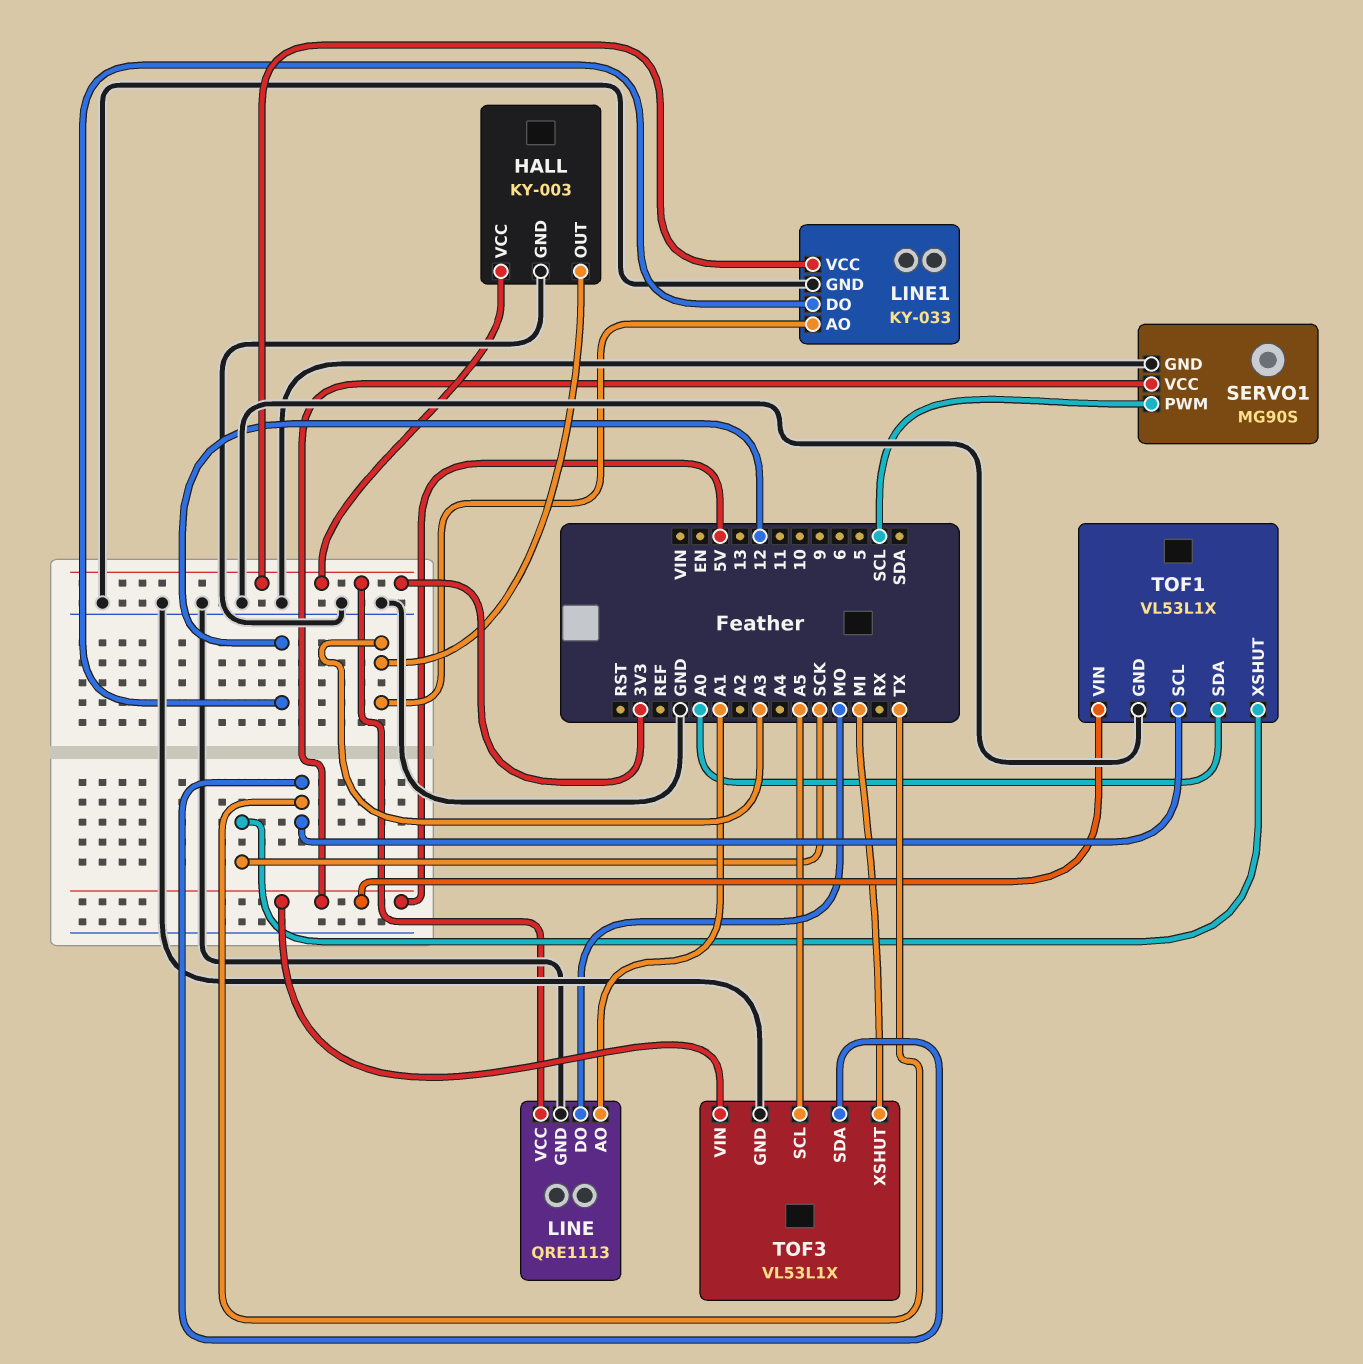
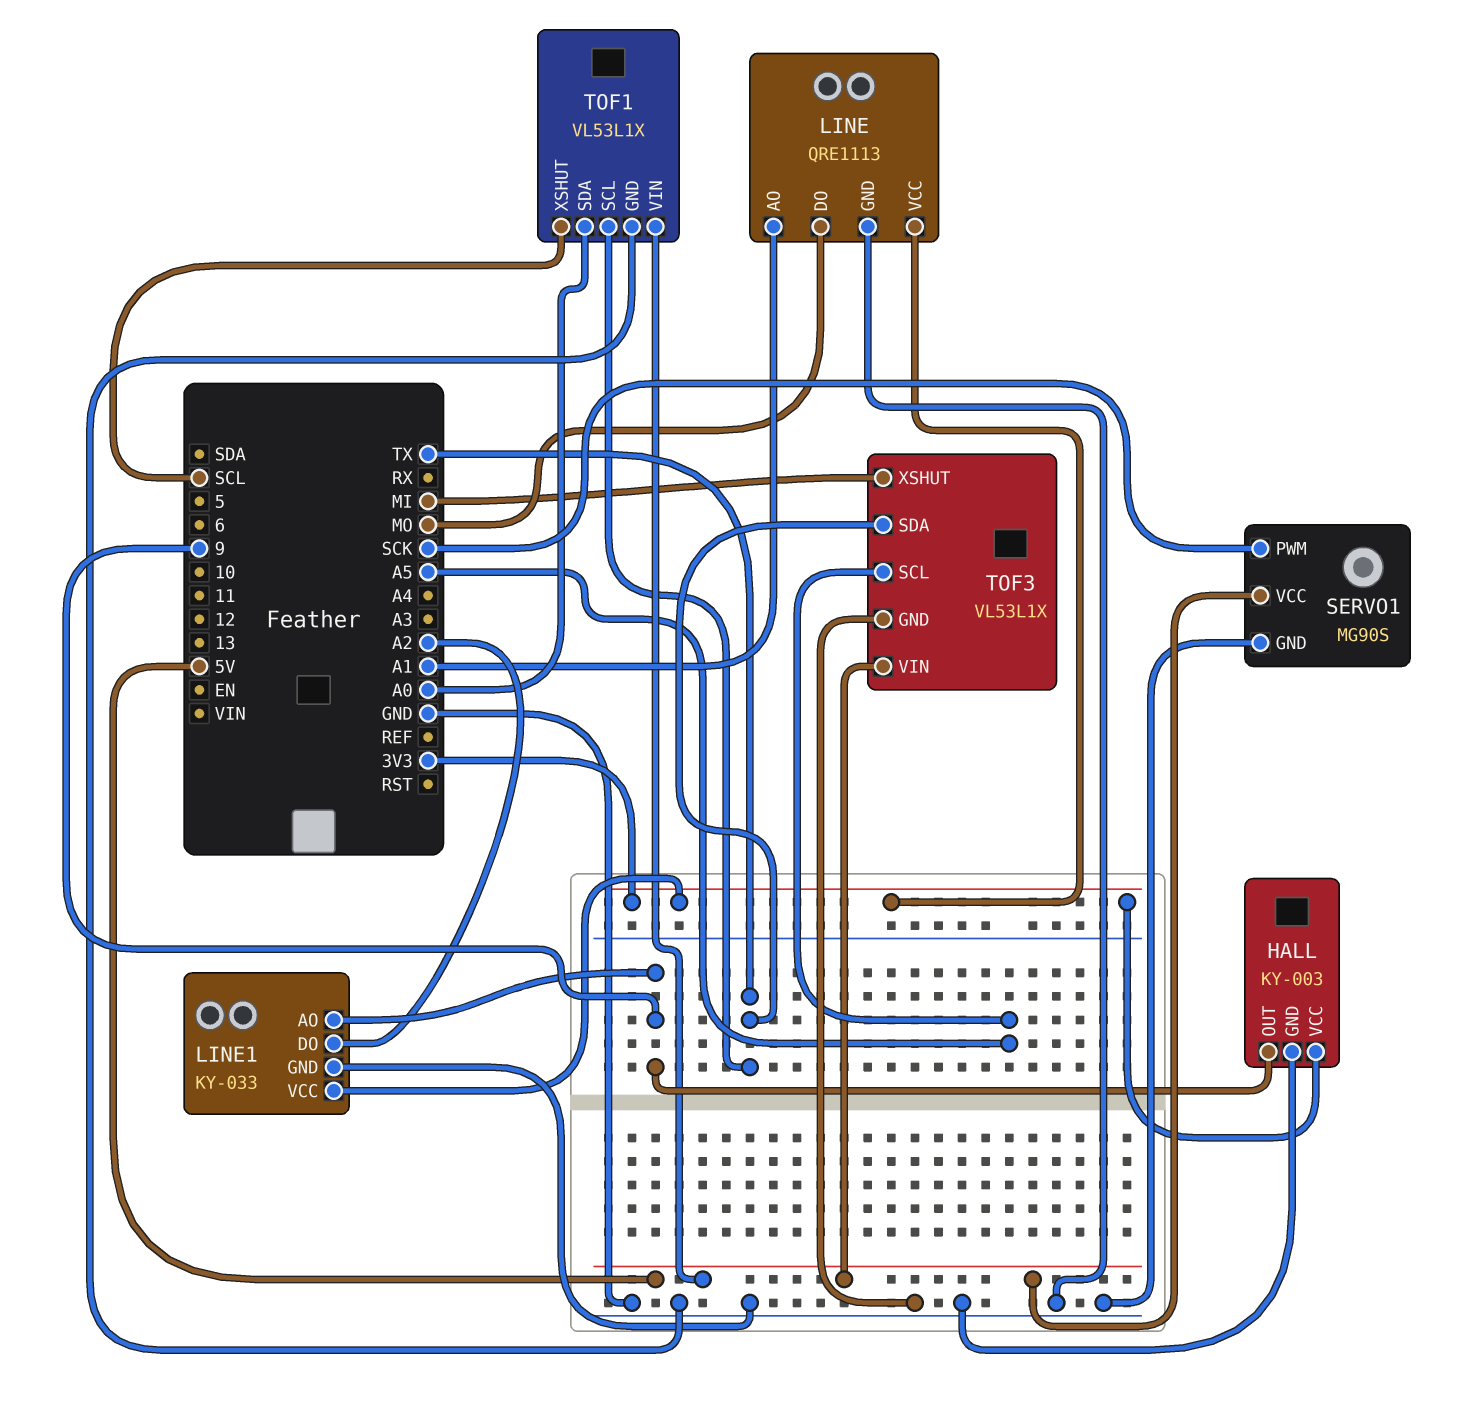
HALL pin OUT: A3 -> 9
LINE1 pin AO: A3 -> 9
LINE1 pin DO: 12 -> A2
SERVO1 pin PWM: SCL -> SCK
TOF1 pin XSHUT: SCK -> SCL

